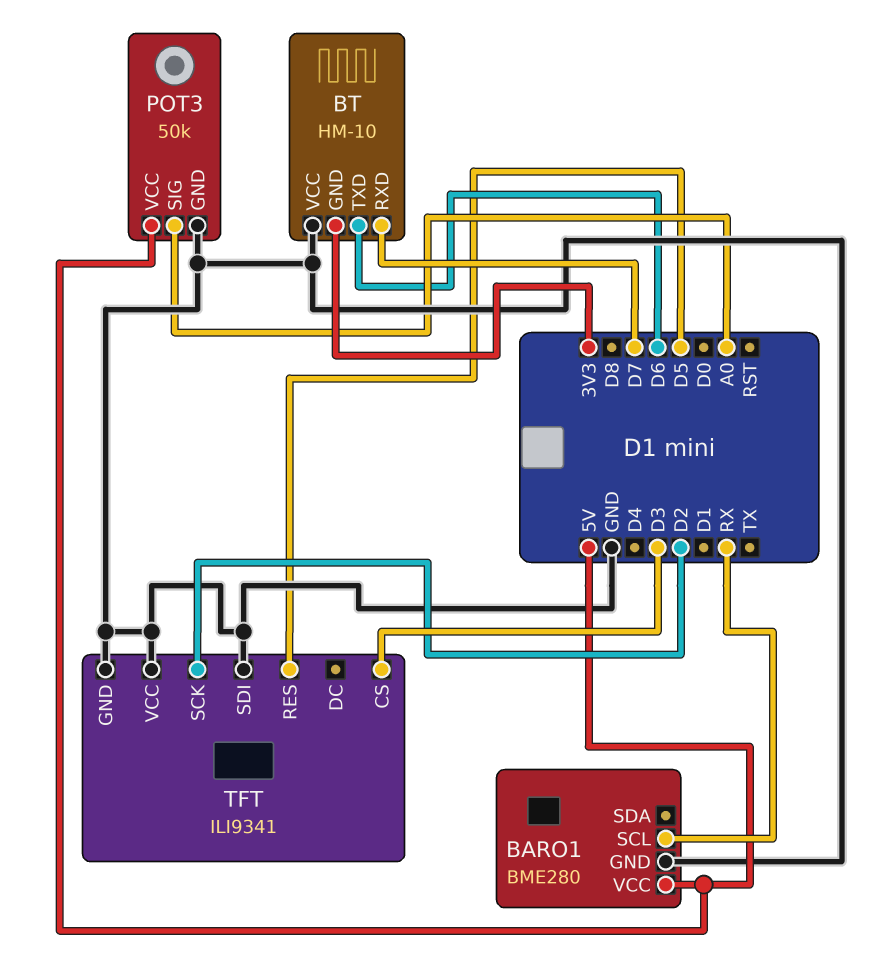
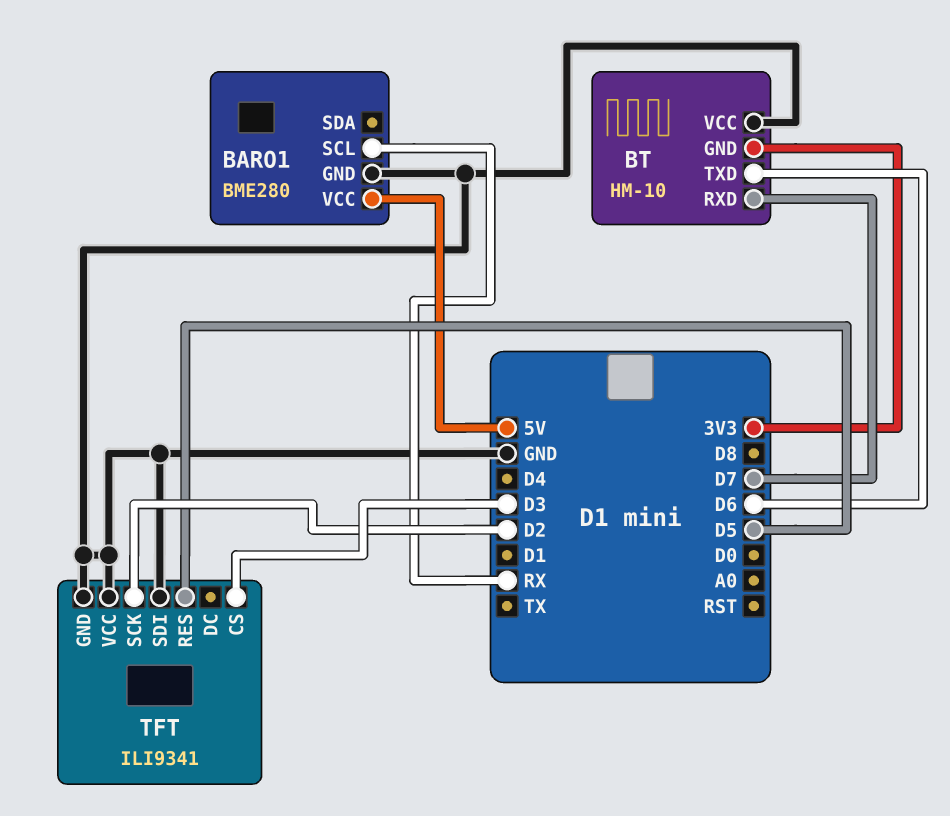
POT3: 50k -> none
POT3 pin GND: GND -> none
POT3 pin SIG: A0 -> none
POT3 pin VCC: 5V -> none

